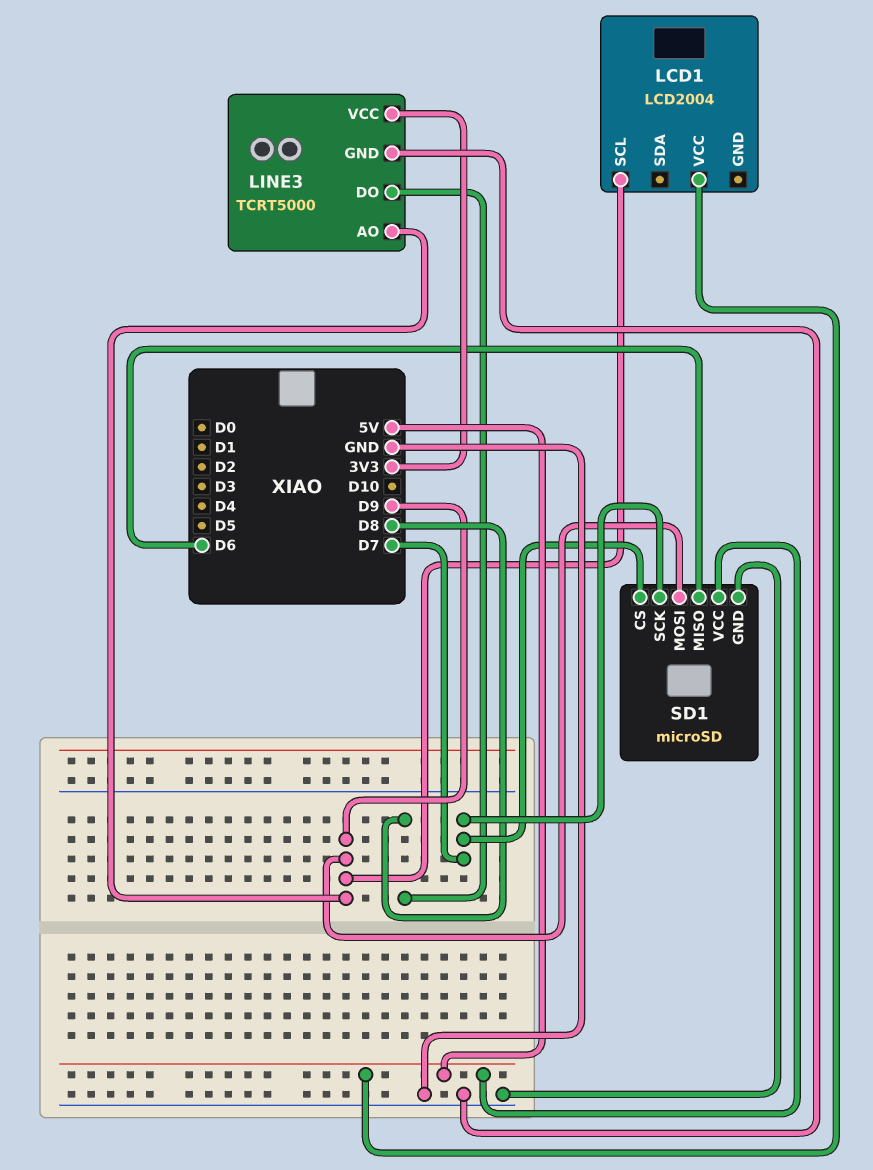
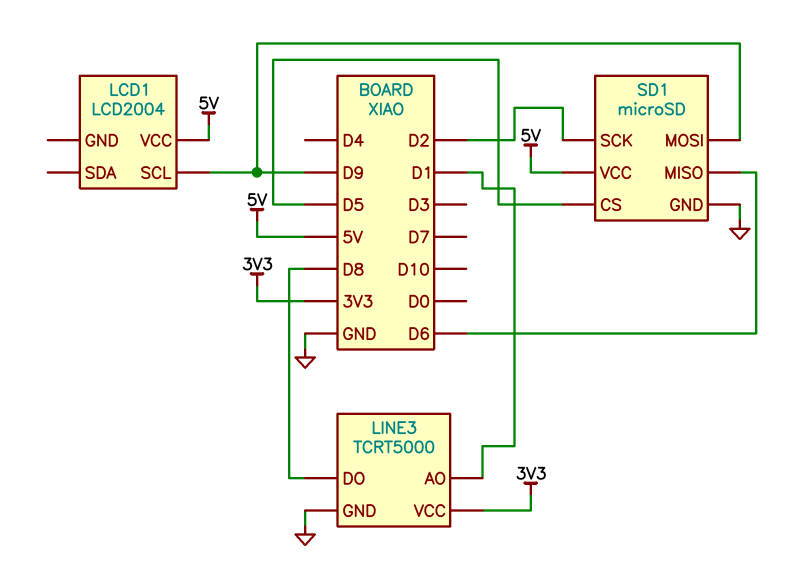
LINE3 pin AO: D9 -> D1
SD1 pin CS: D7 -> D5
SD1 pin SCK: D7 -> D2

